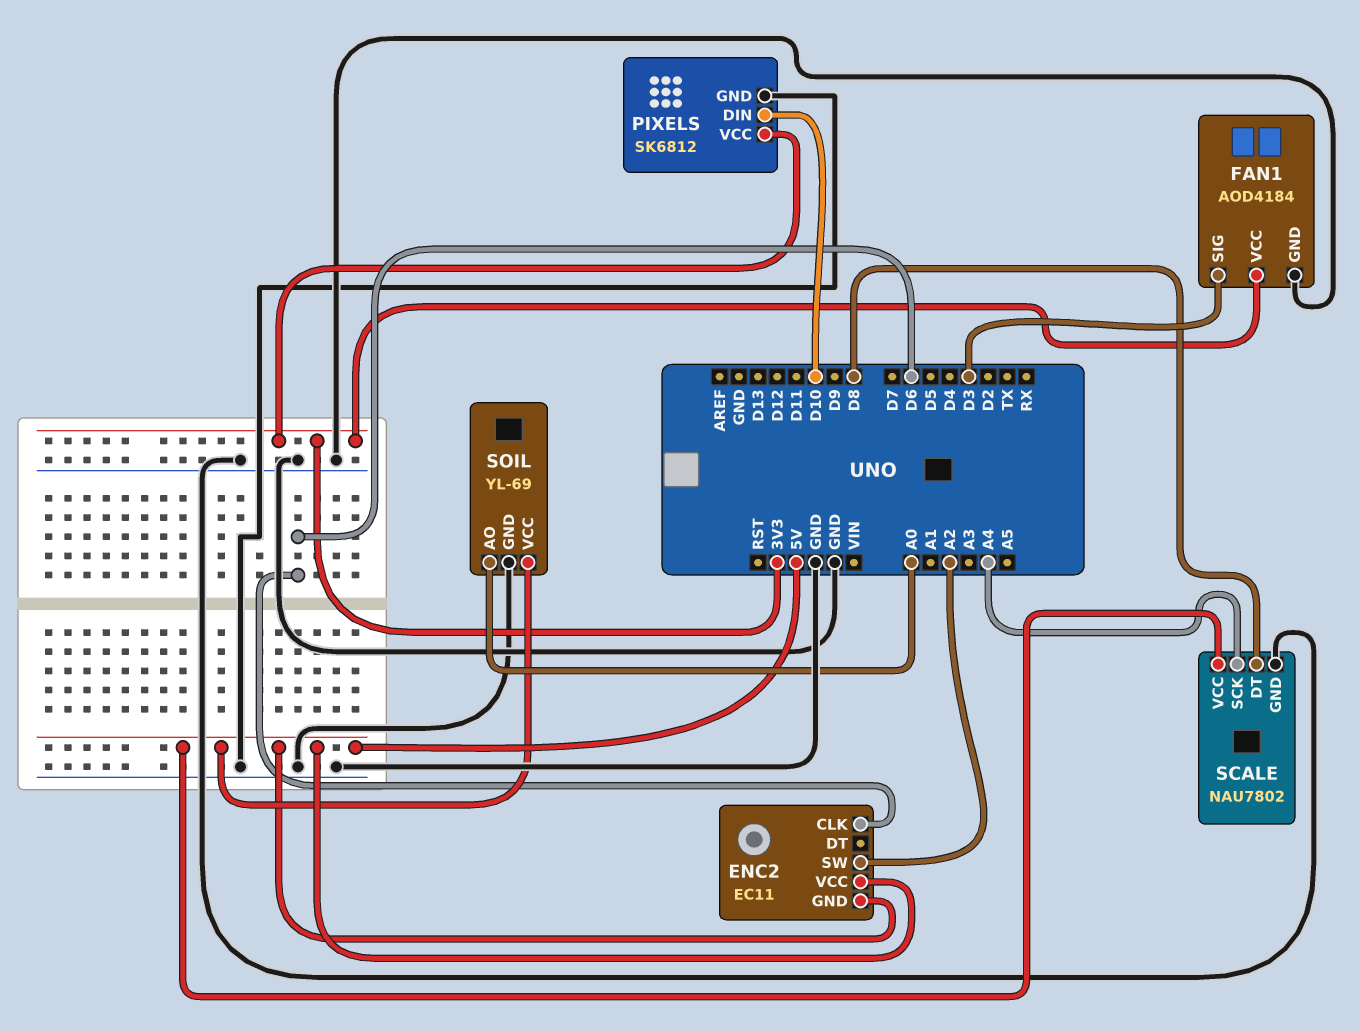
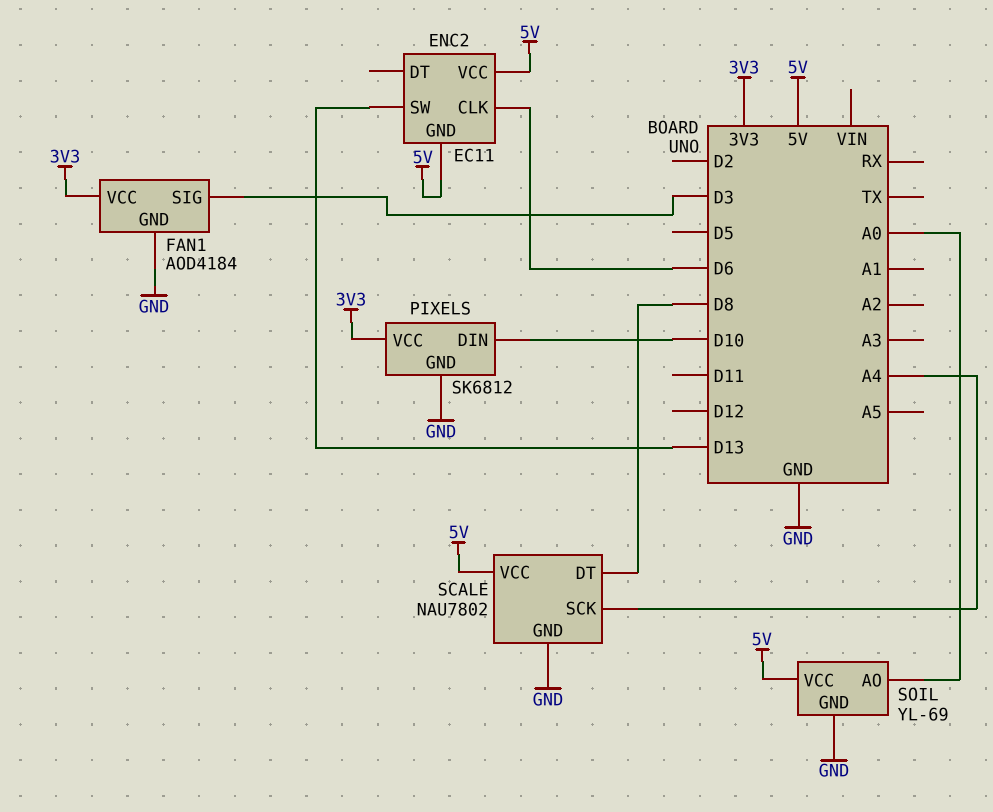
ENC2 pin SW: A2 -> D13

